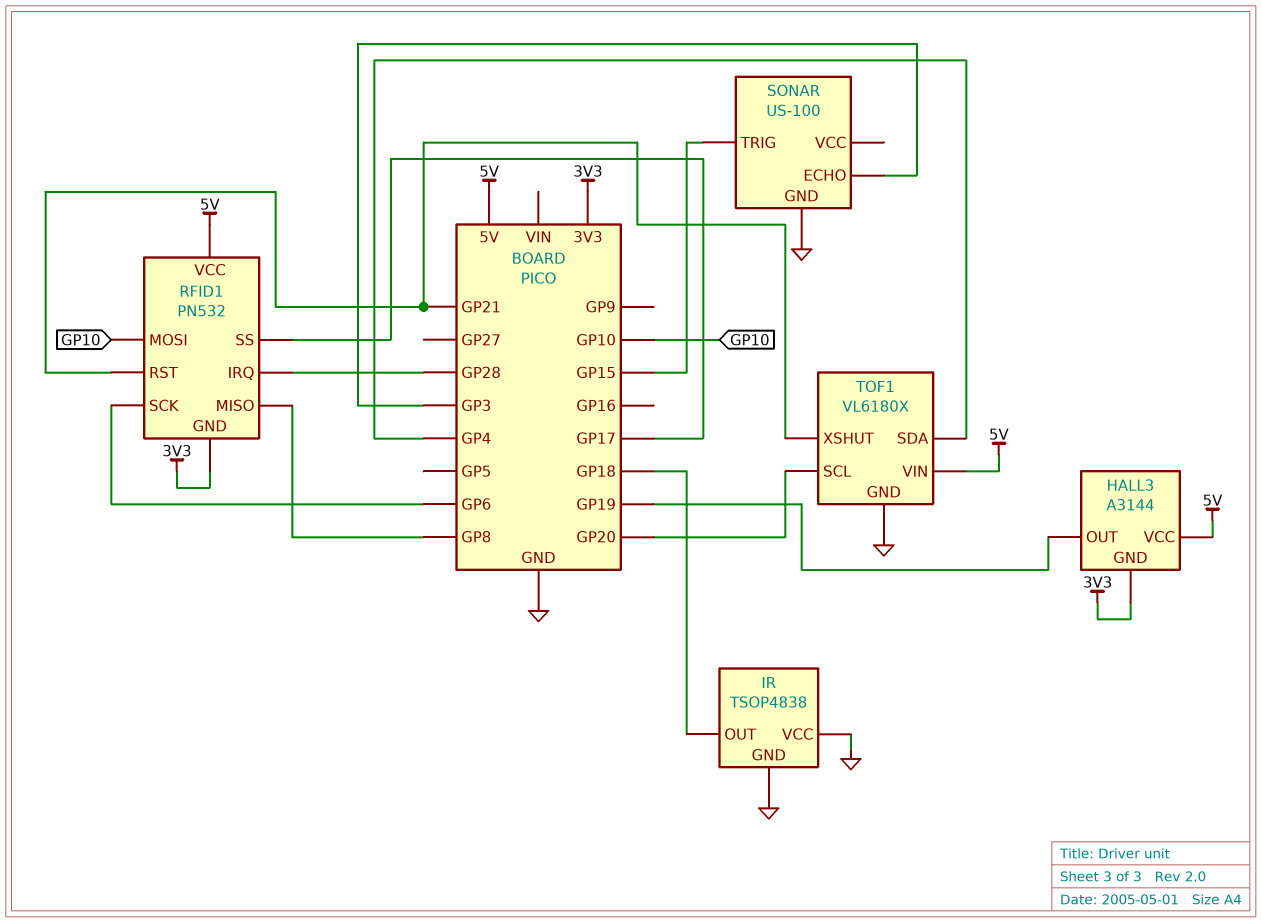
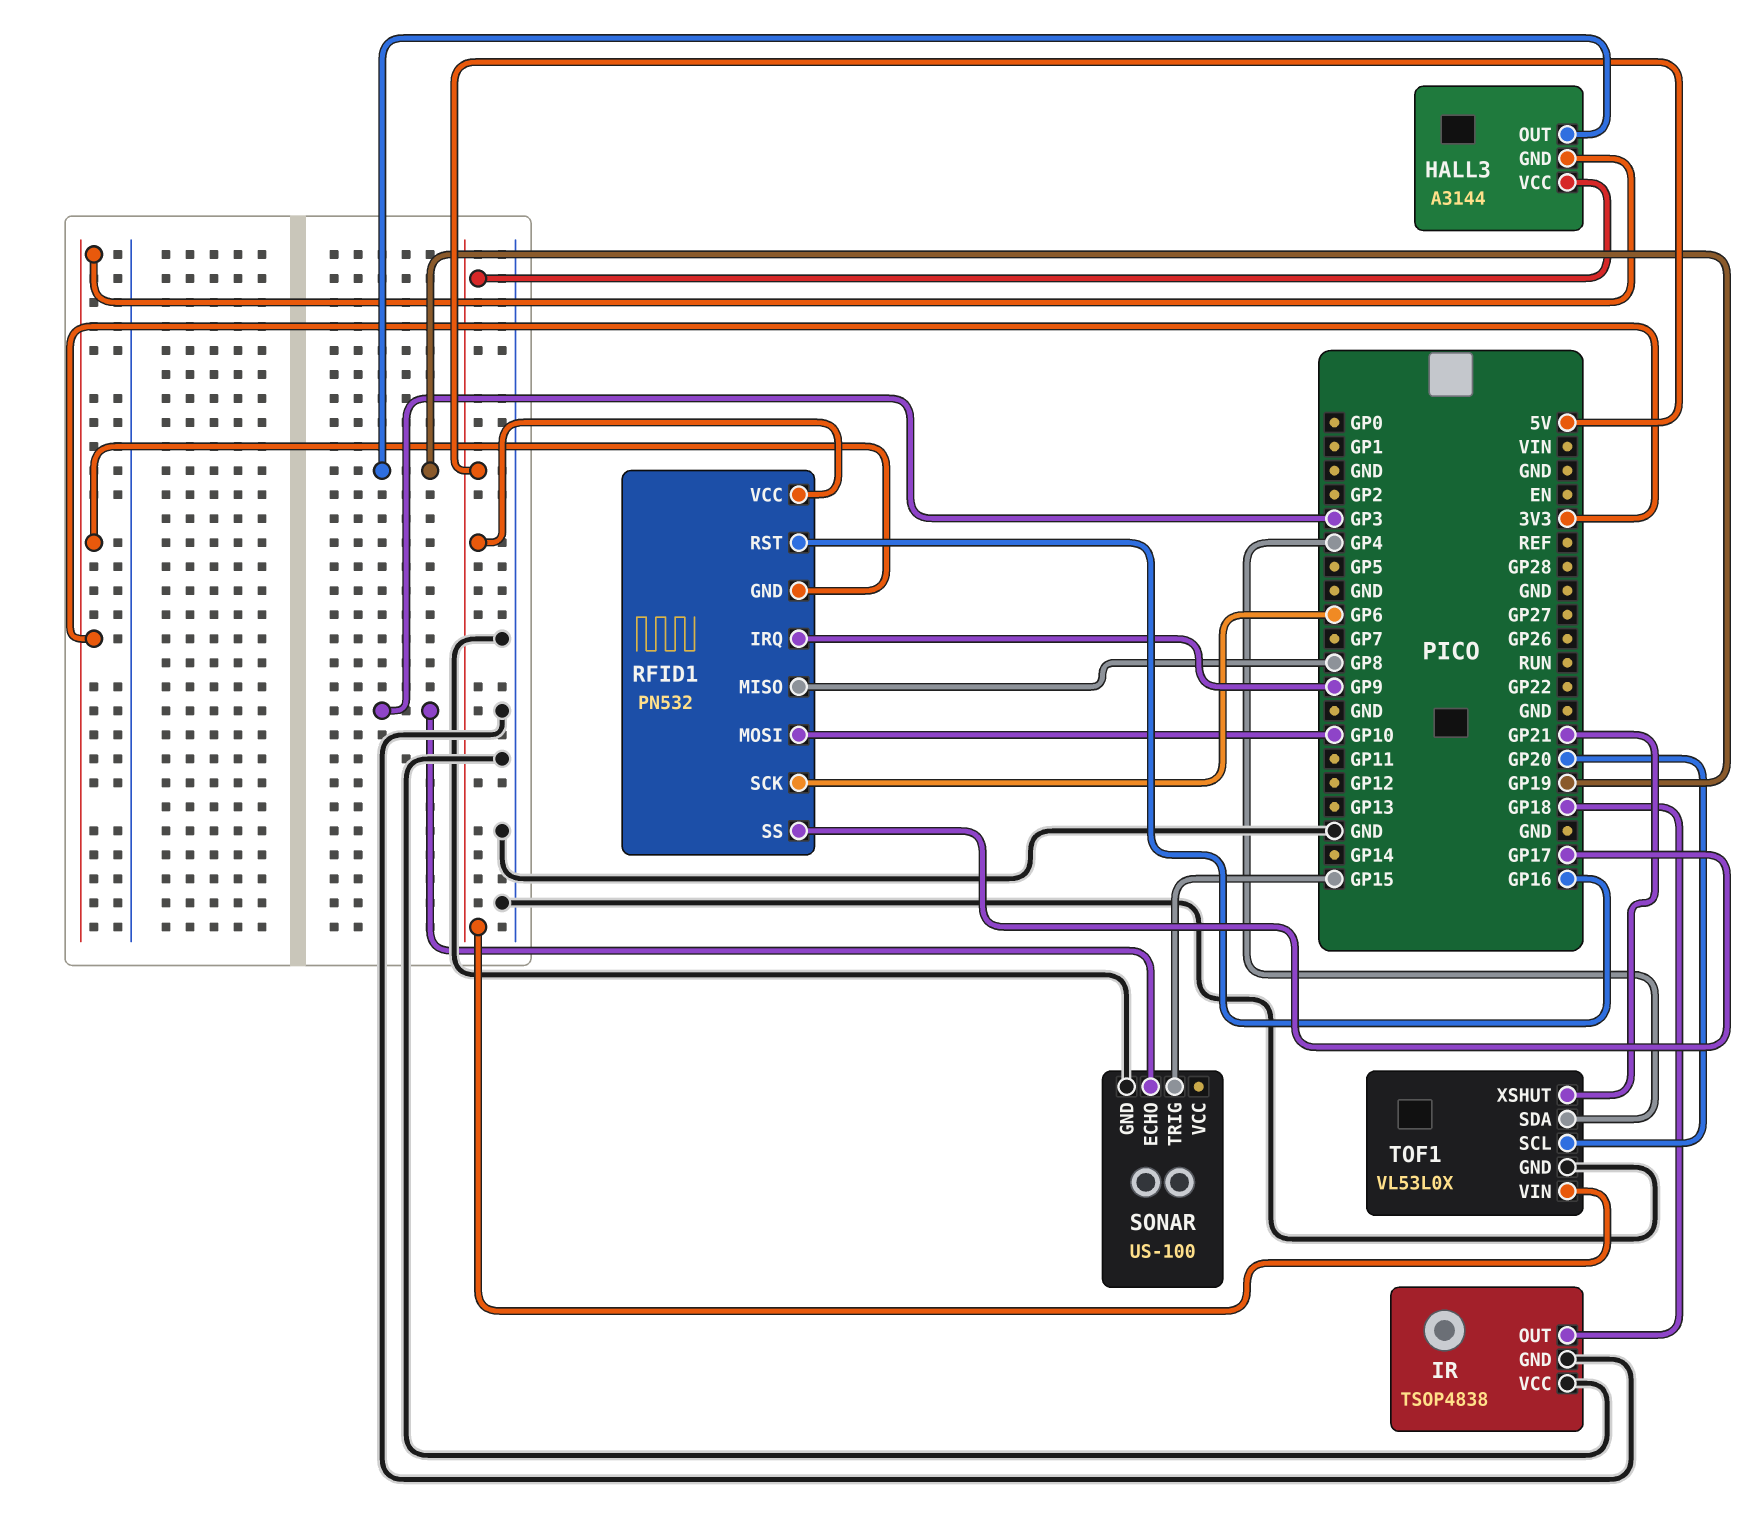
RFID1 pin IRQ: GP28 -> GP9
RFID1 pin RST: GP21 -> GP16
TOF1: VL6180X -> VL53L0X

